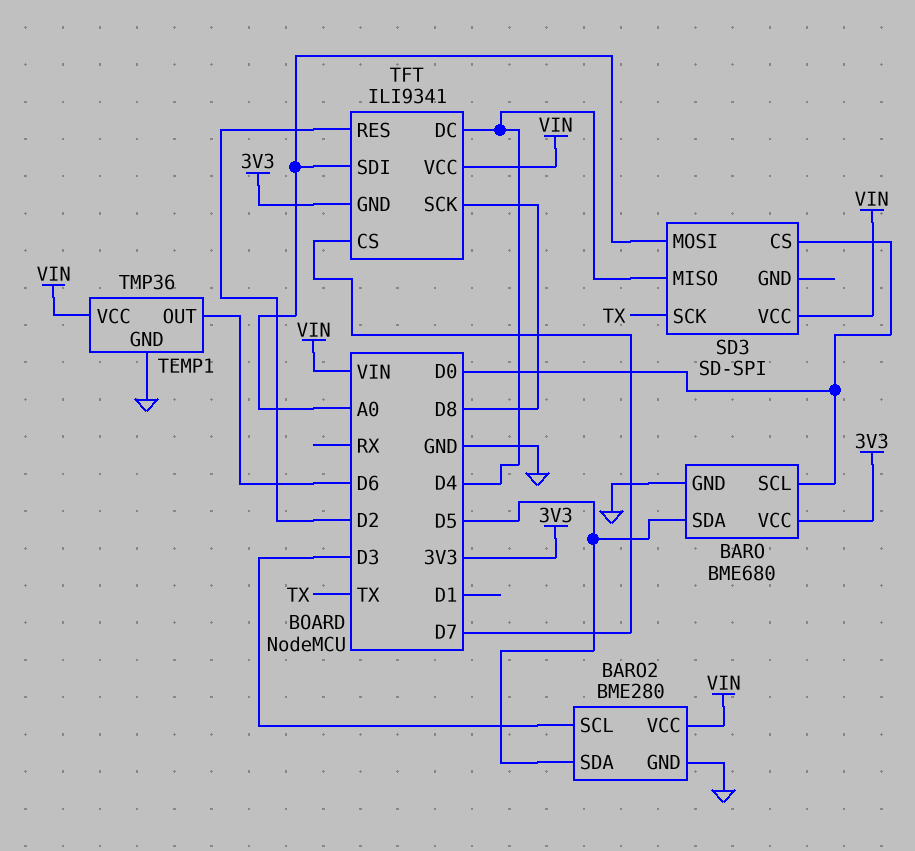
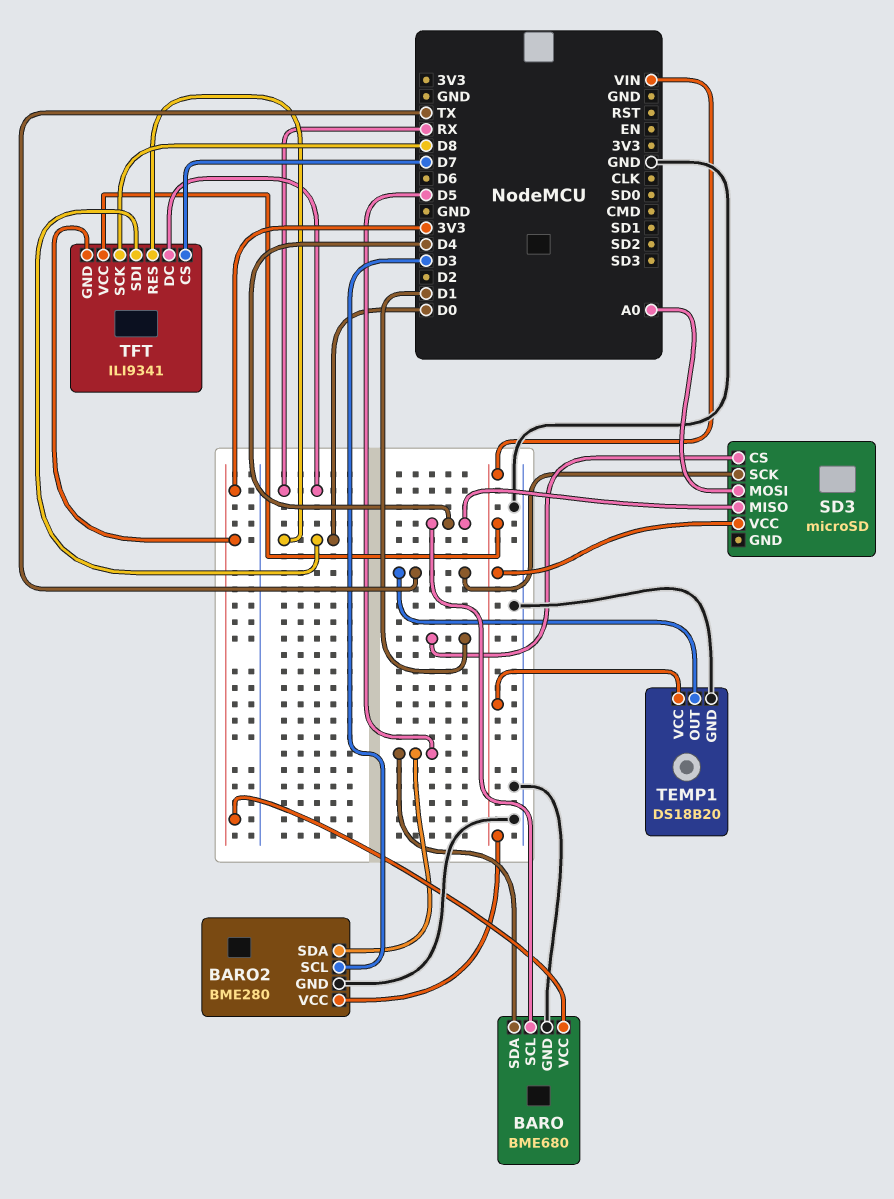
BARO pin SCL: D0 -> D4
SD3: SD-SPI -> microSD
SD3 pin CS: D0 -> D1
TEMP1: TMP36 -> DS18B20
TEMP1 pin OUT: D6 -> TX
TFT pin DC: D4 -> RX
TFT pin RES: D2 -> D0
TFT pin SDI: A0 -> D0

